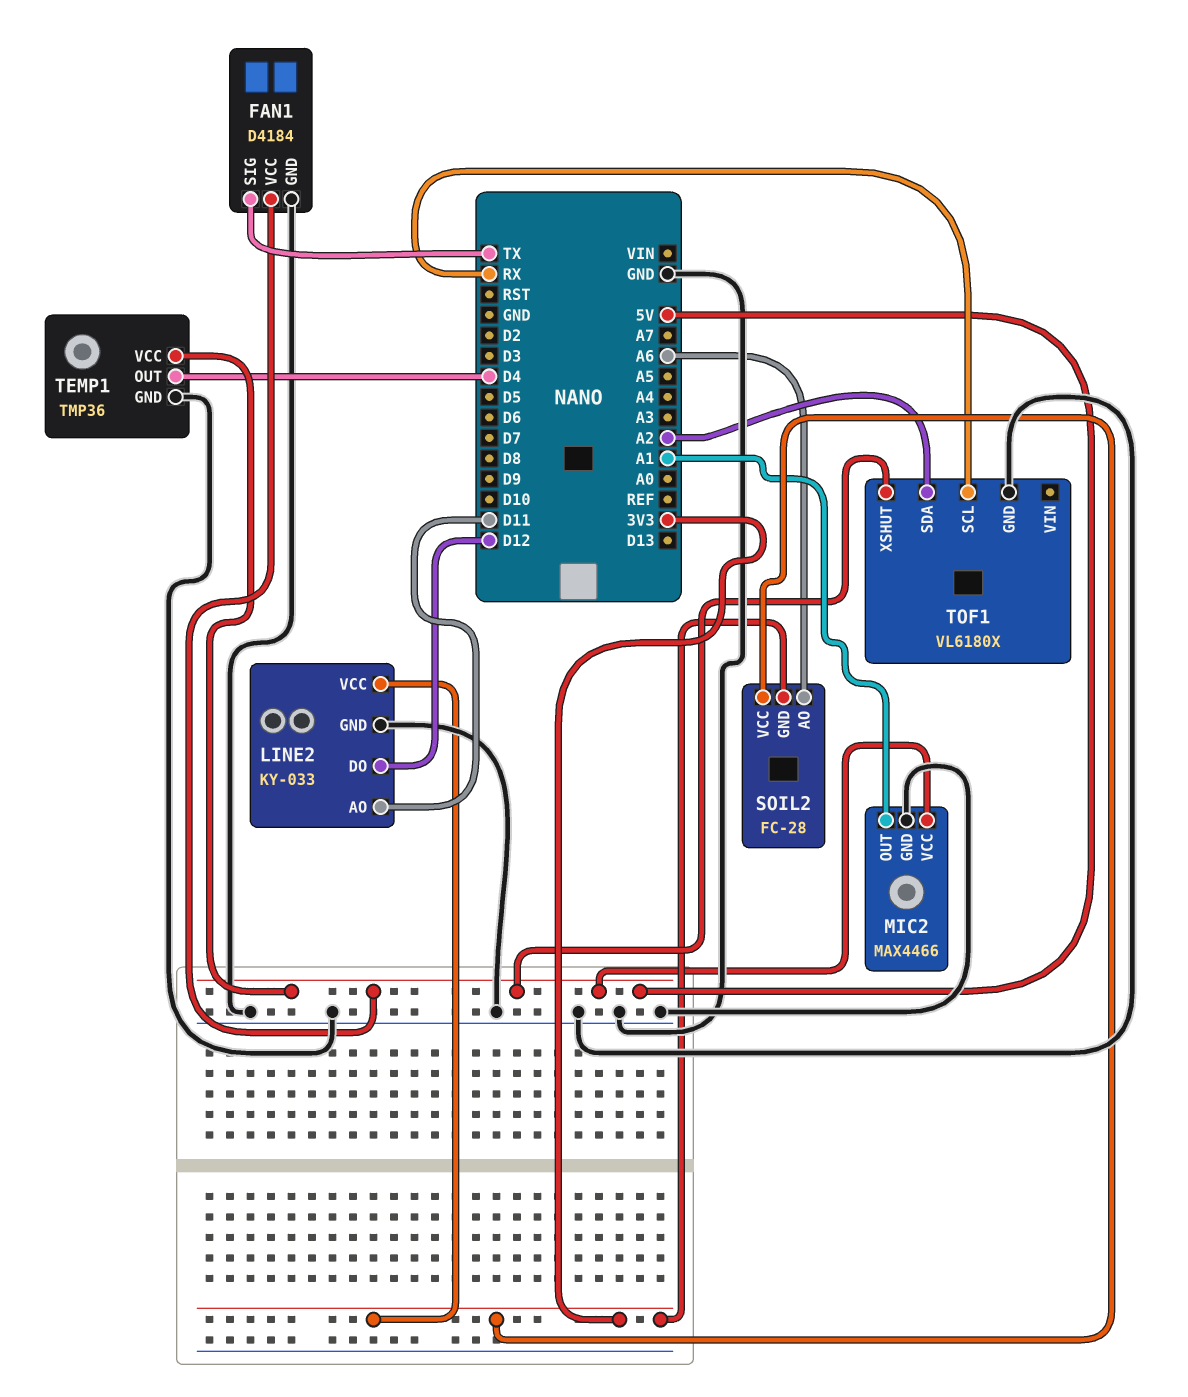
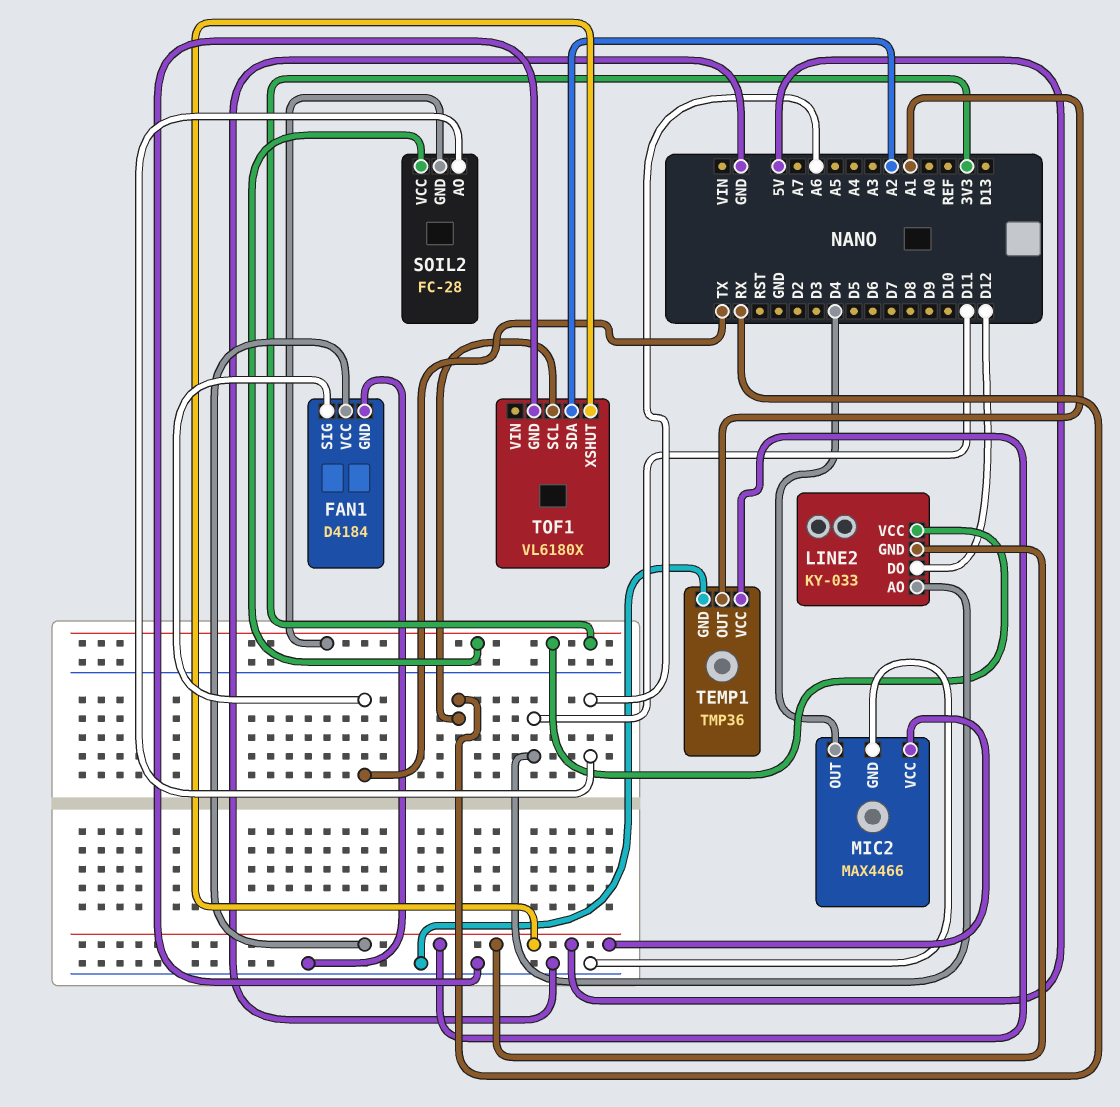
LINE2 pin GND: GND -> 5V
MIC2 pin OUT: A1 -> D4
TEMP1 pin OUT: D4 -> A1

